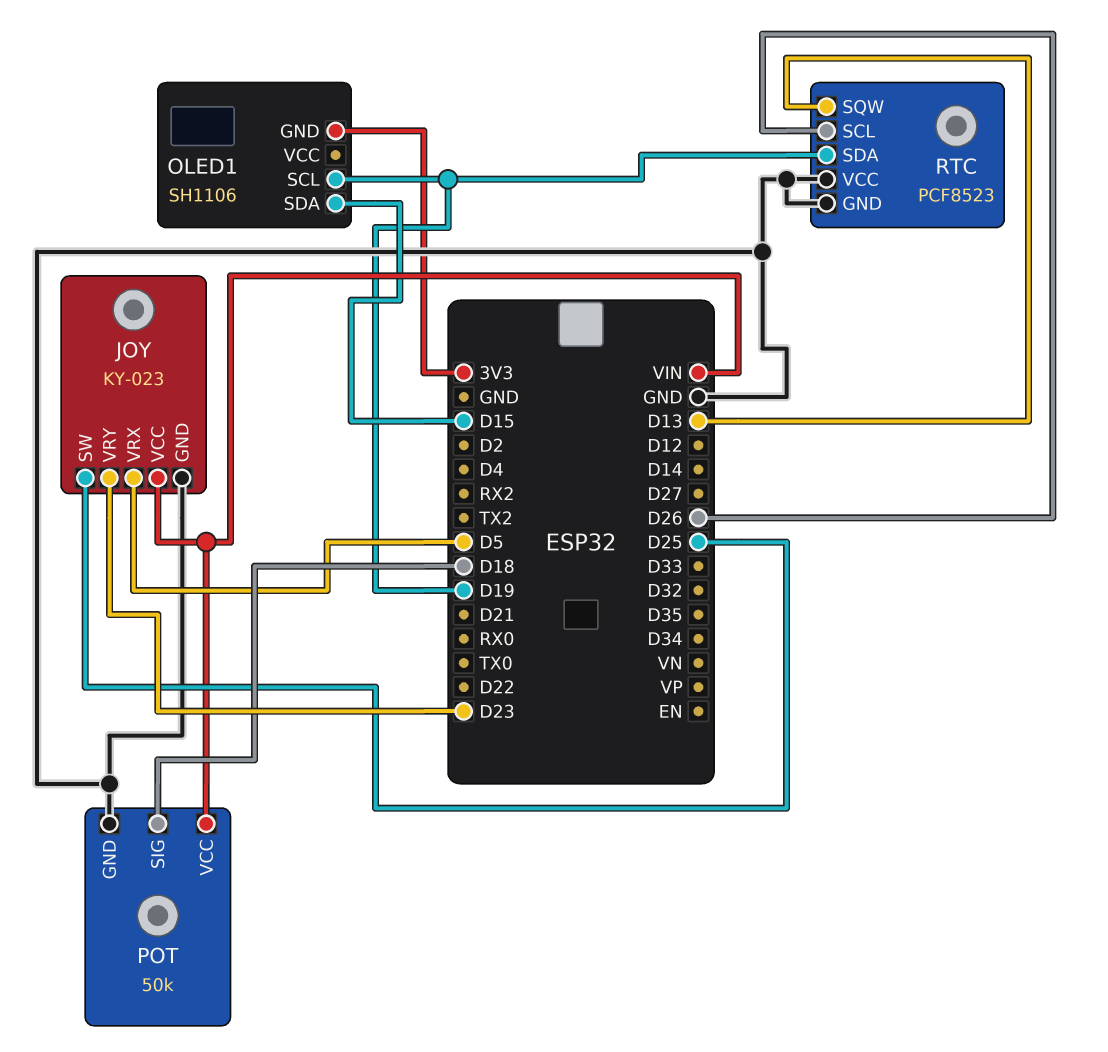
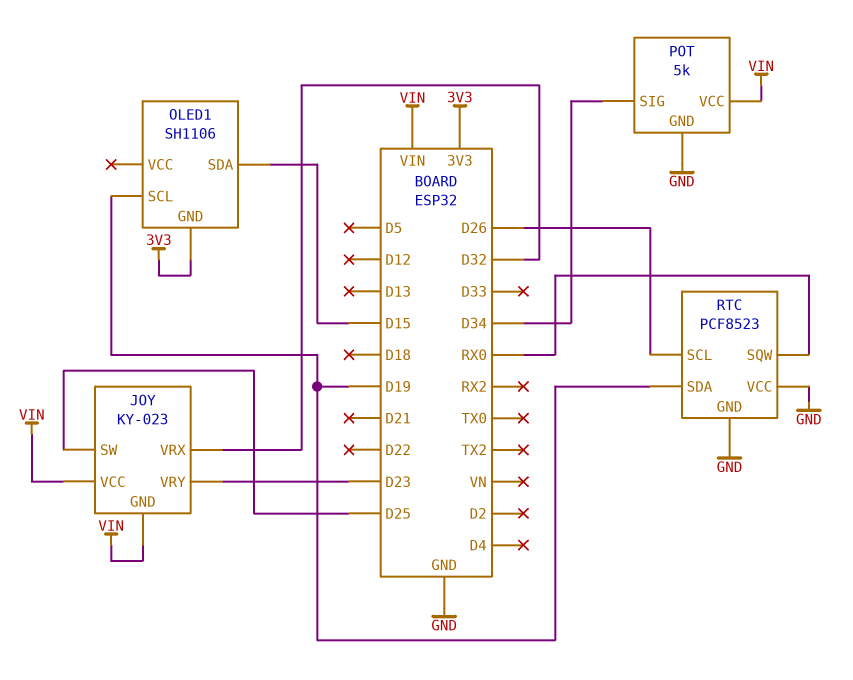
JOY pin GND: GND -> VIN
JOY pin VRX: D5 -> D32
POT: 50k -> 5k
POT pin SIG: D18 -> D34
RTC pin SQW: D13 -> RX0

